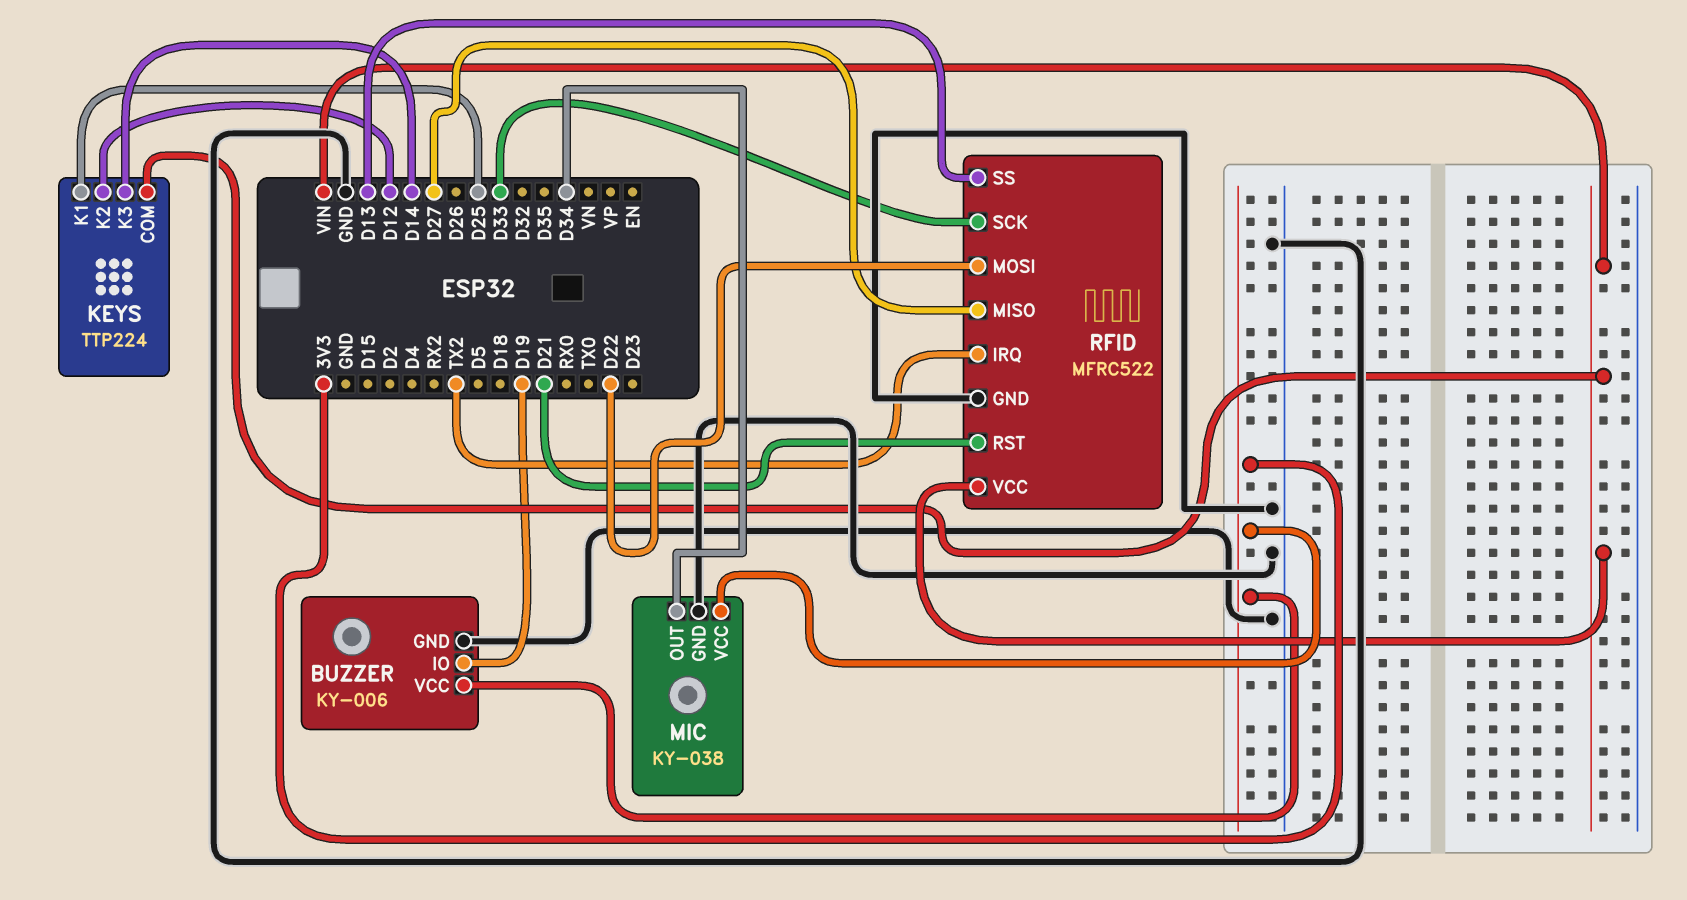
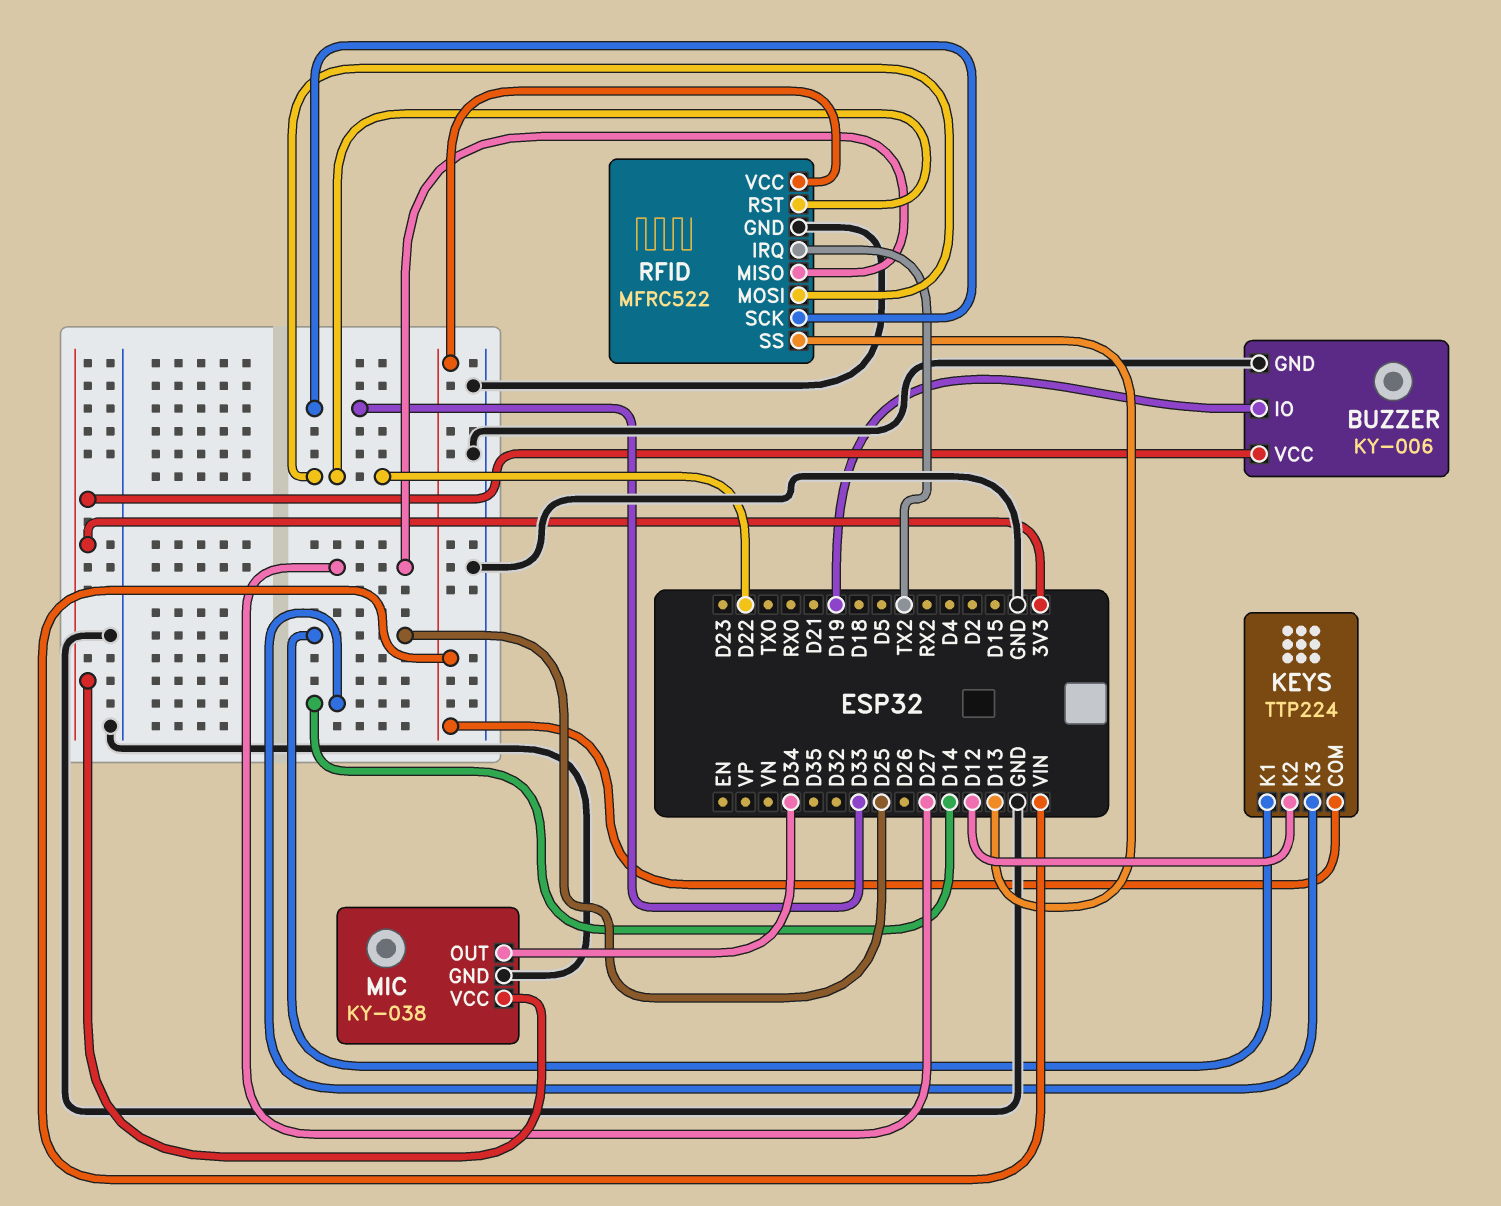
RFID pin RST: D21 -> D22

